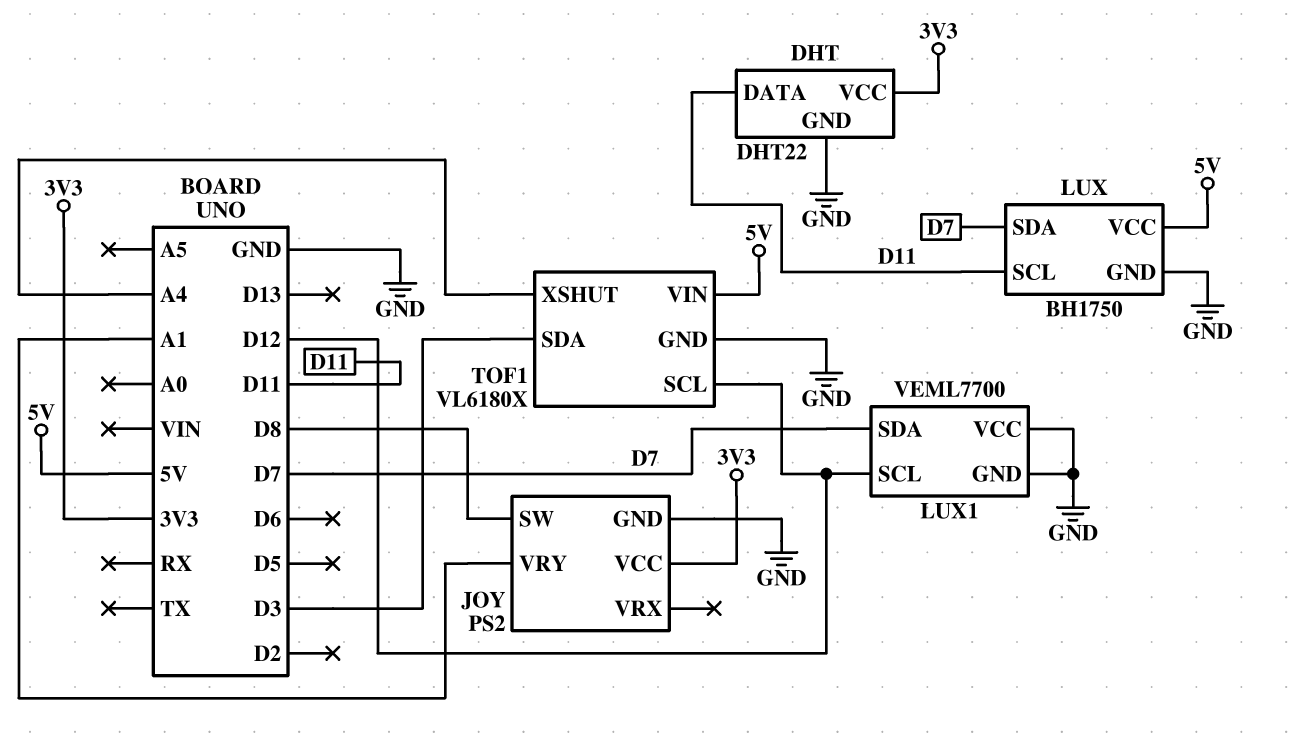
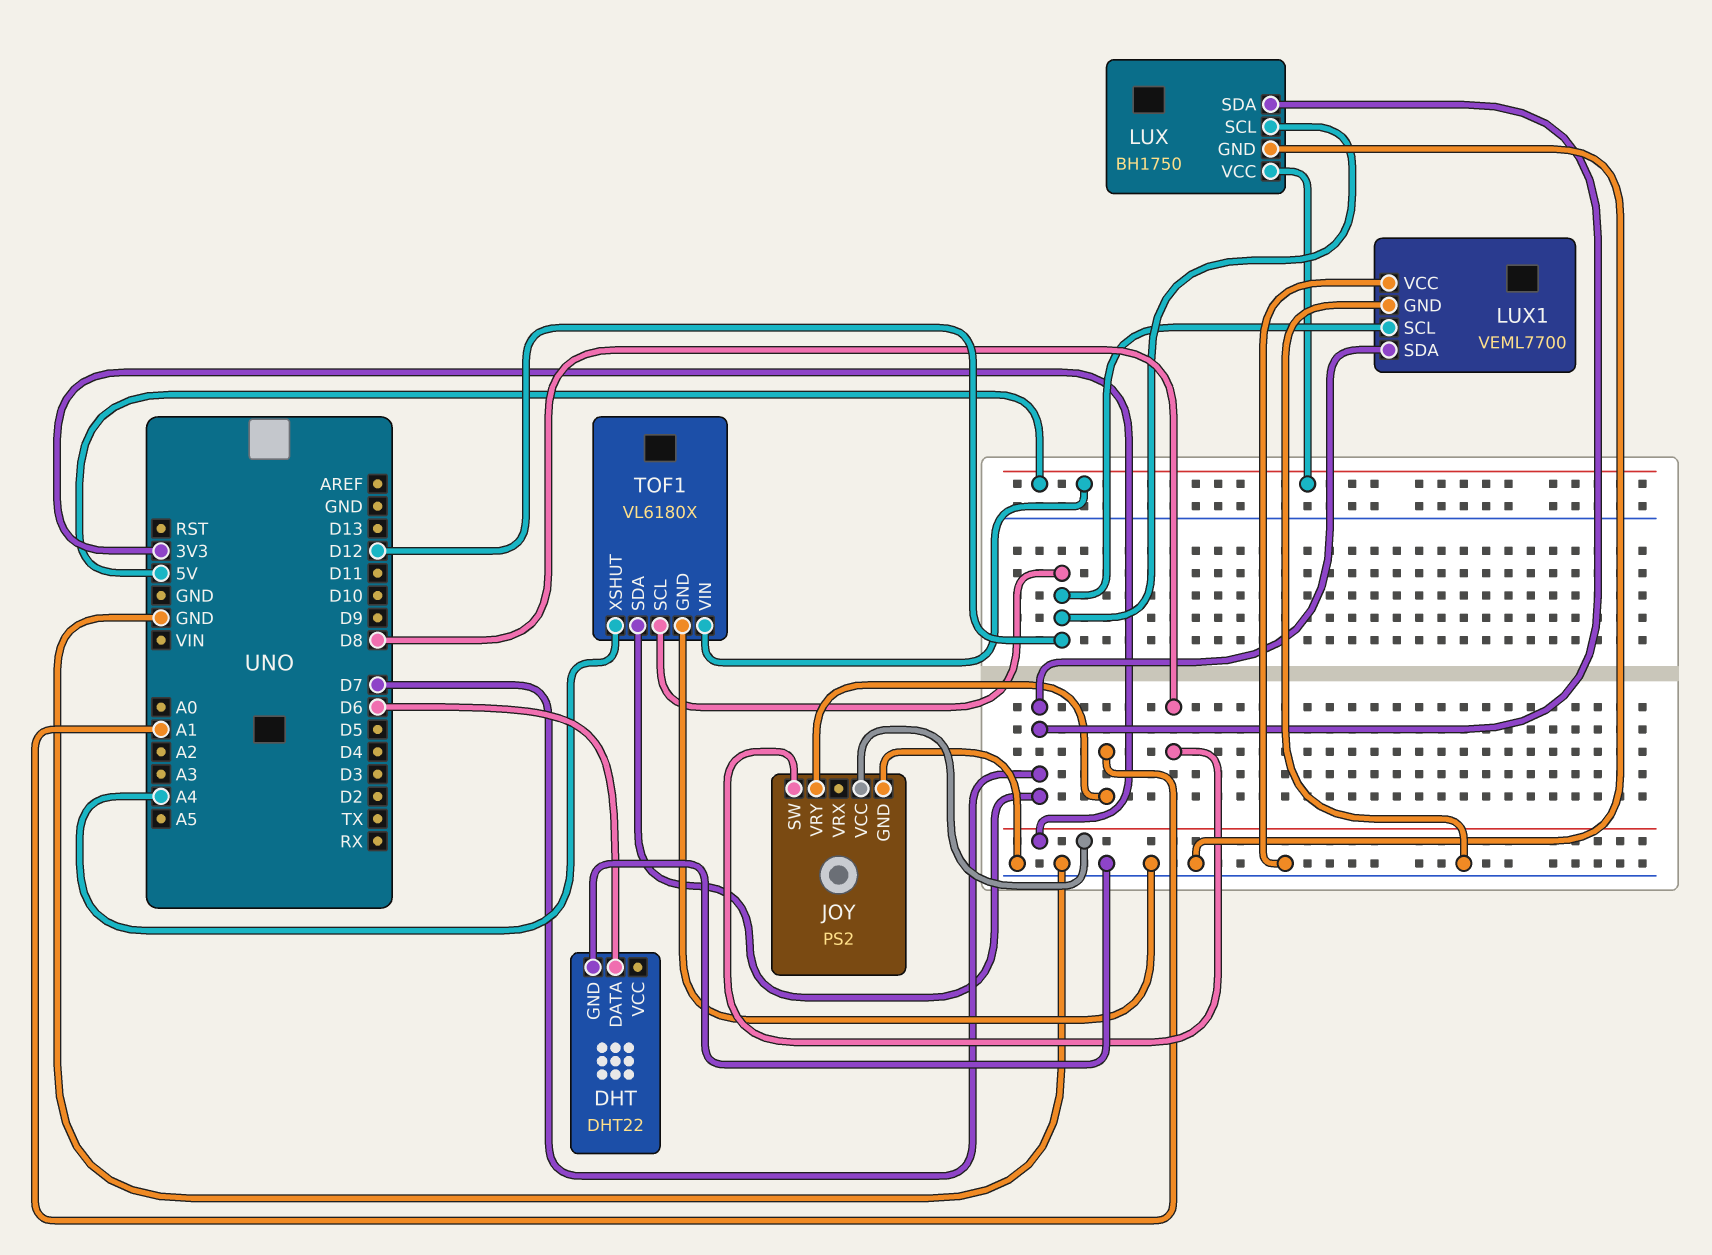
DHT pin DATA: D11 -> D6
DHT pin VCC: 3V3 -> none
LUX pin SCL: D11 -> D12
TOF1 pin SDA: D3 -> D7

